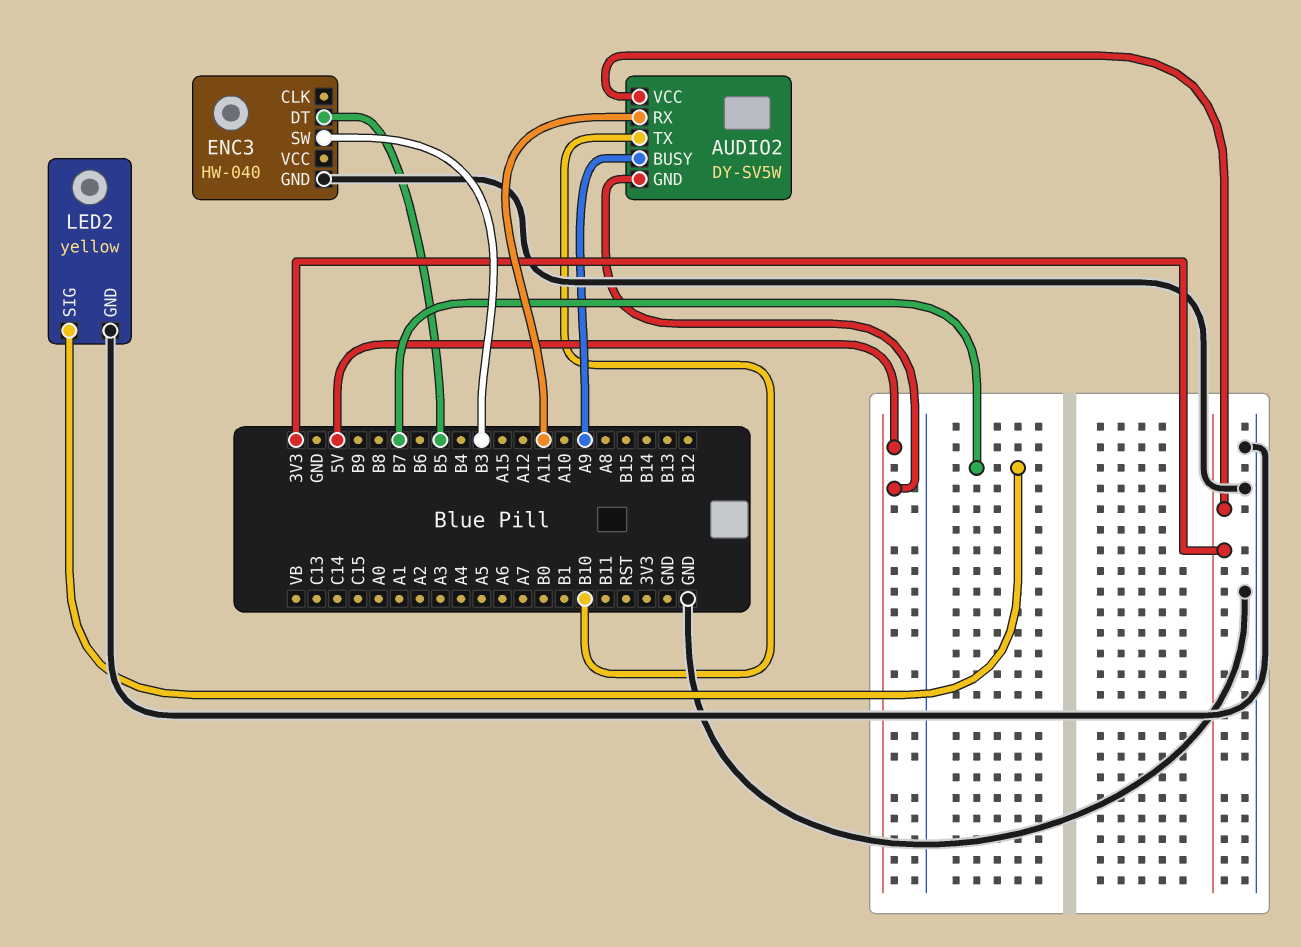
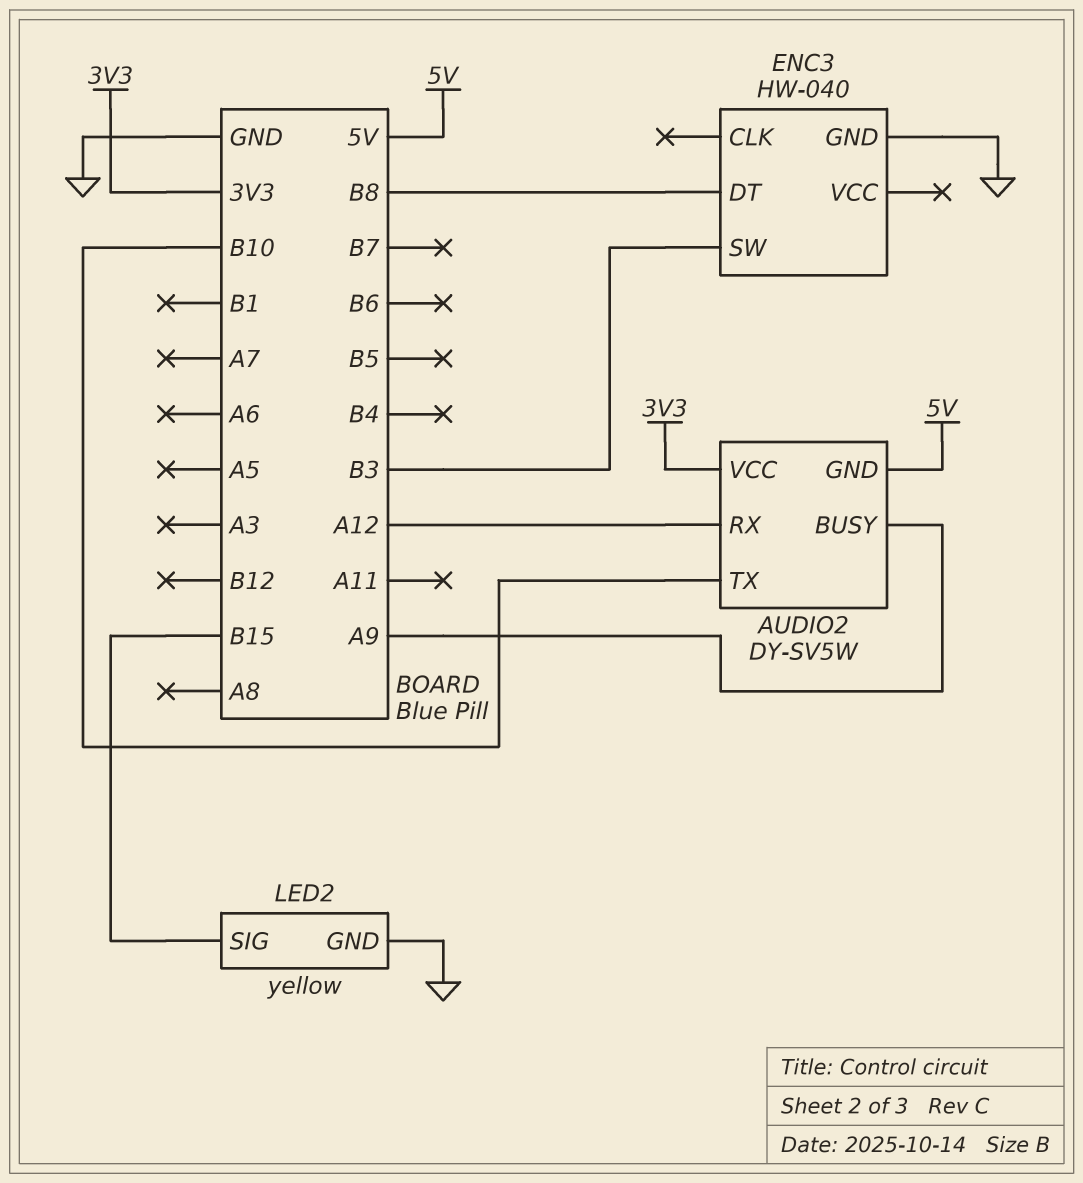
AUDIO2 pin RX: A11 -> A12
ENC3 pin DT: B5 -> B8
LED2 pin SIG: B7 -> B15

